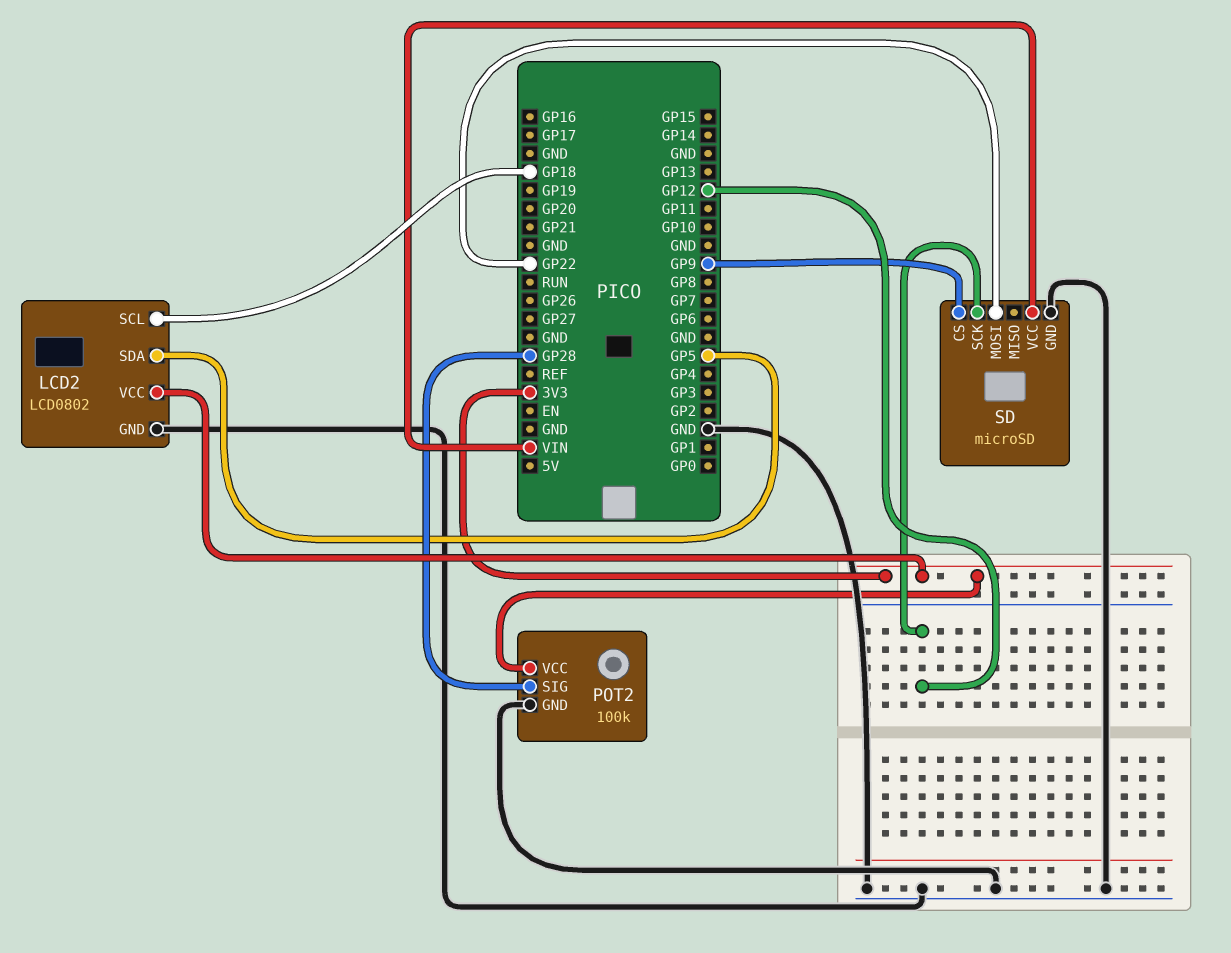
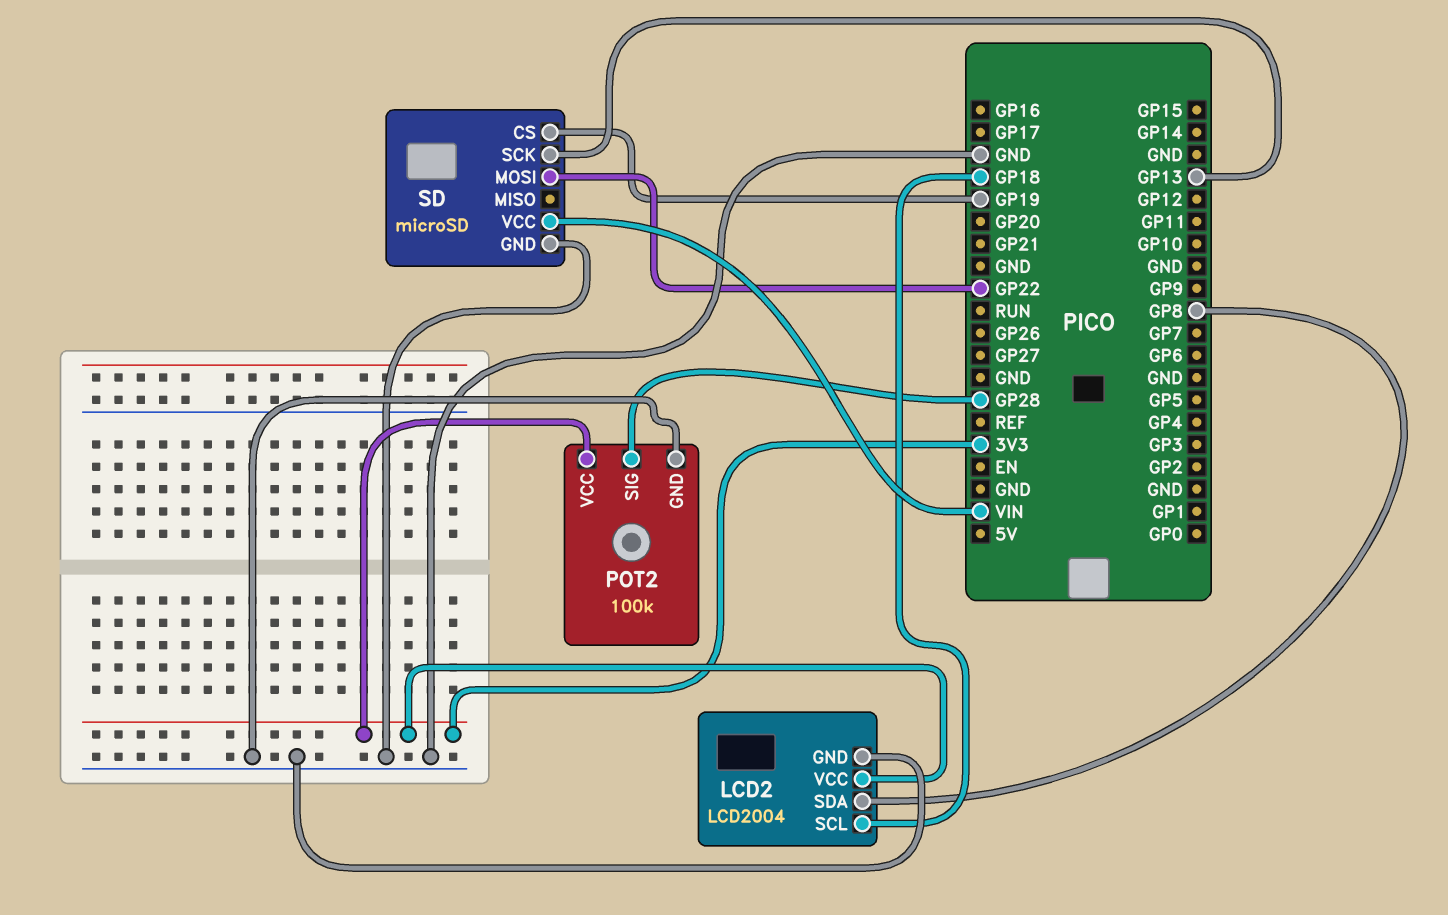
LCD2: LCD0802 -> LCD2004
LCD2 pin SDA: GP5 -> GP8
SD pin CS: GP9 -> GP19
SD pin SCK: GP12 -> GP13

